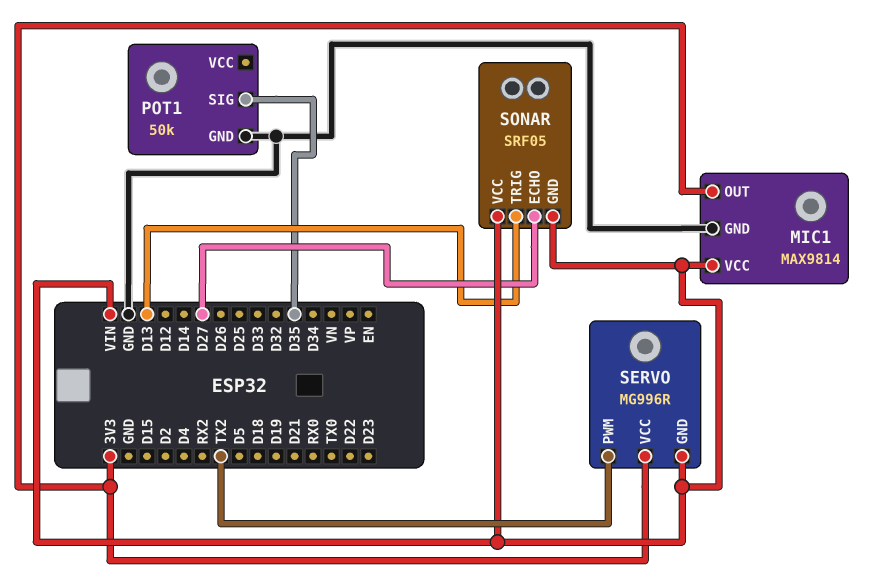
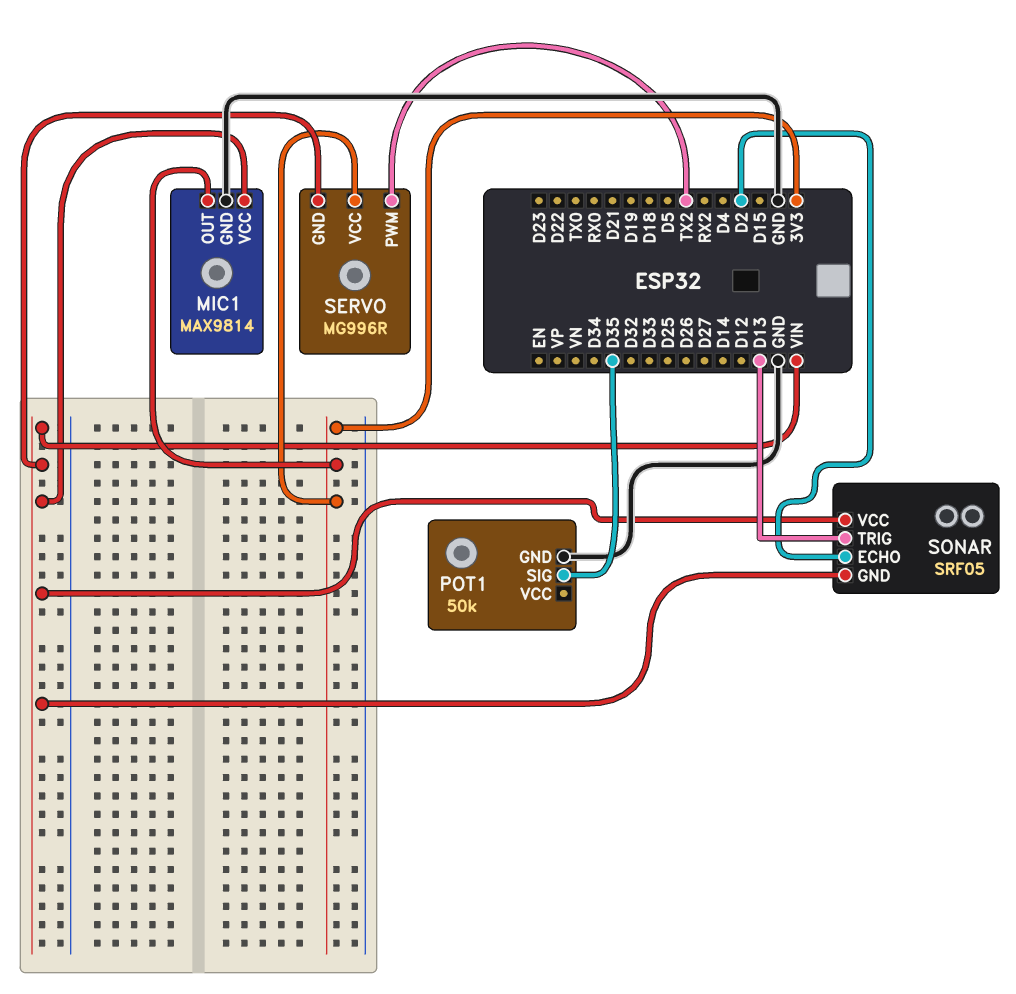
SONAR pin ECHO: D27 -> D2

